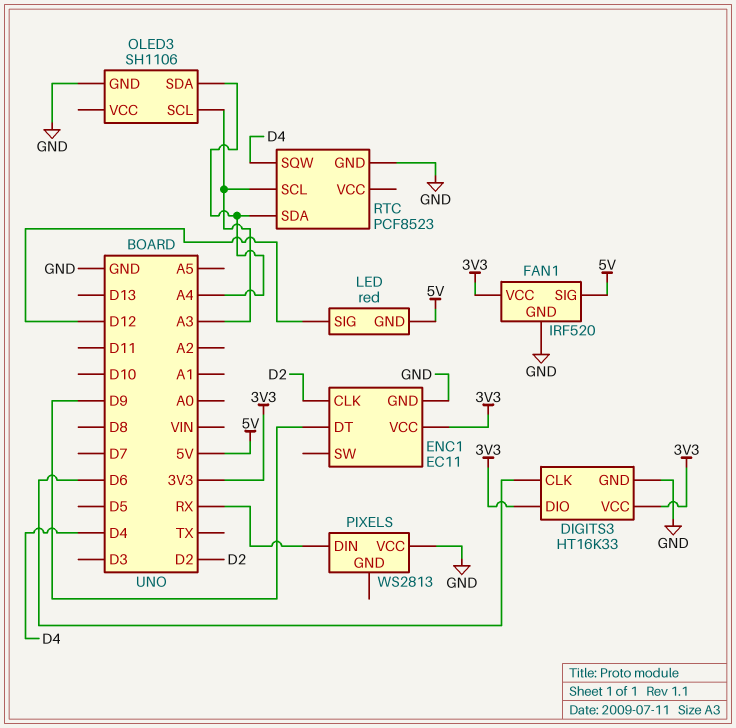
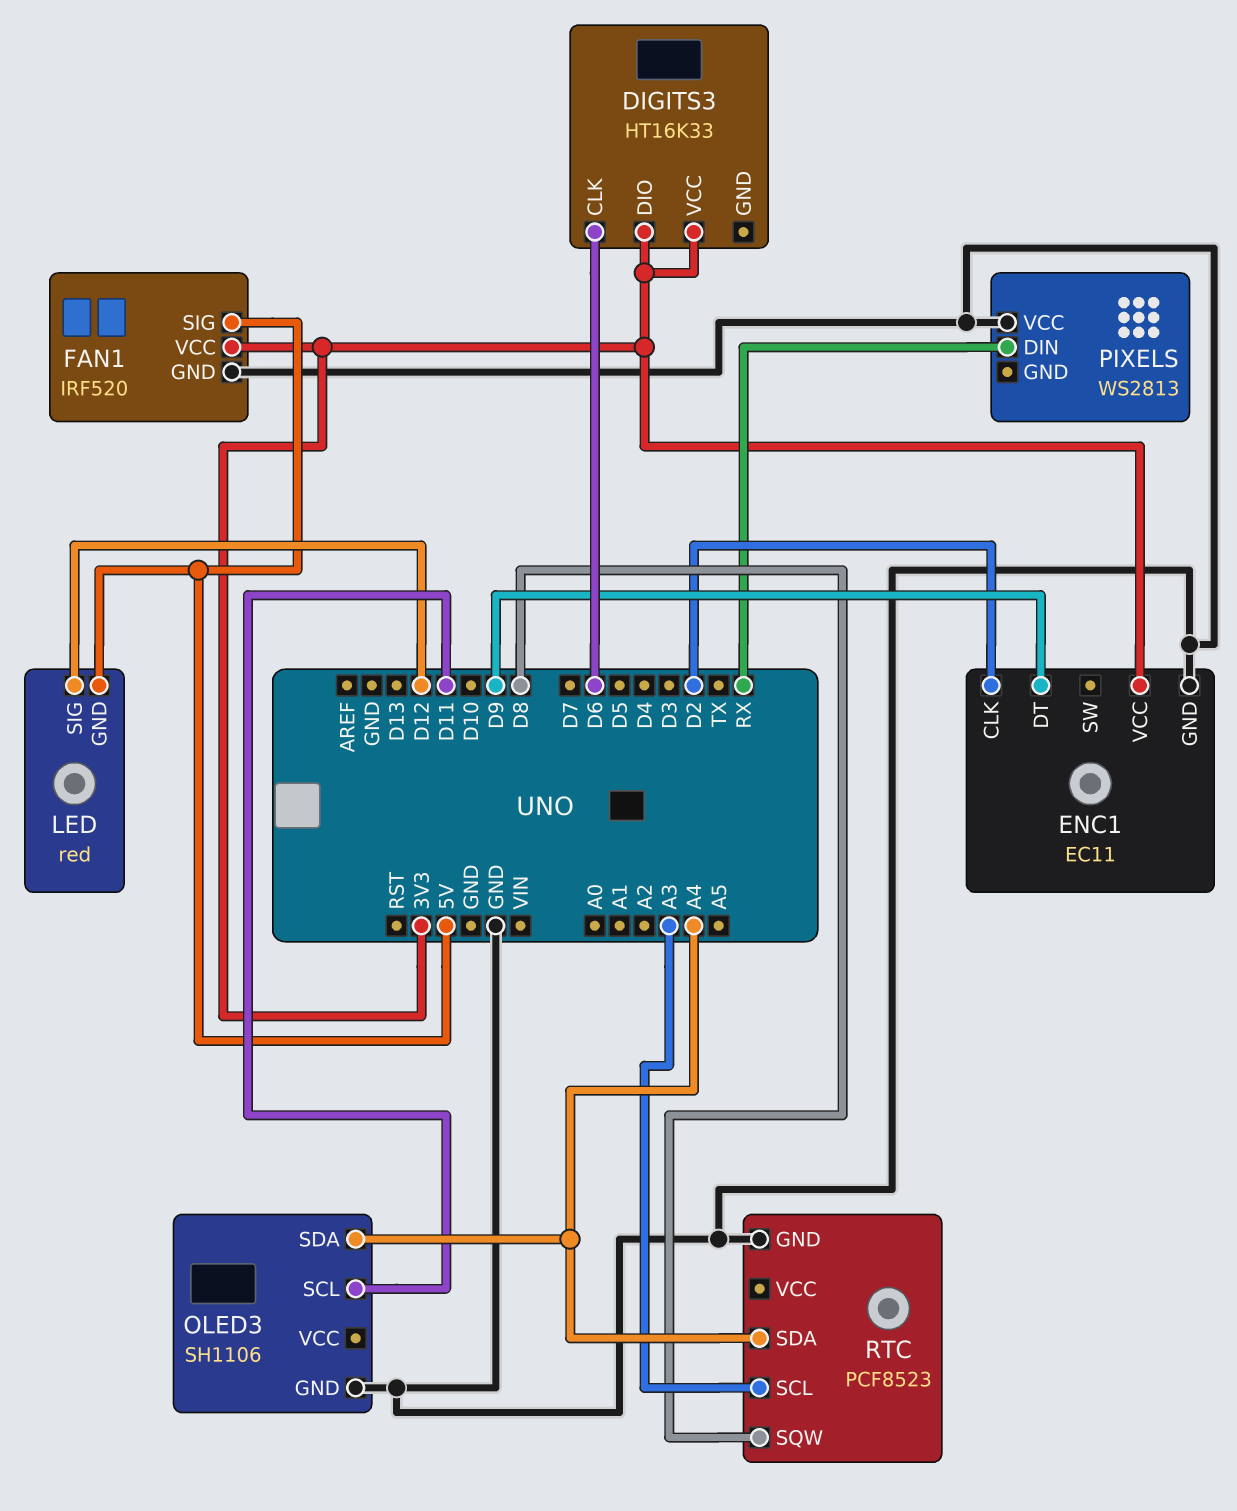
DIGITS3 pin GND: GND -> none
OLED3 pin SCL: A3 -> D11
RTC pin SQW: D4 -> D8

